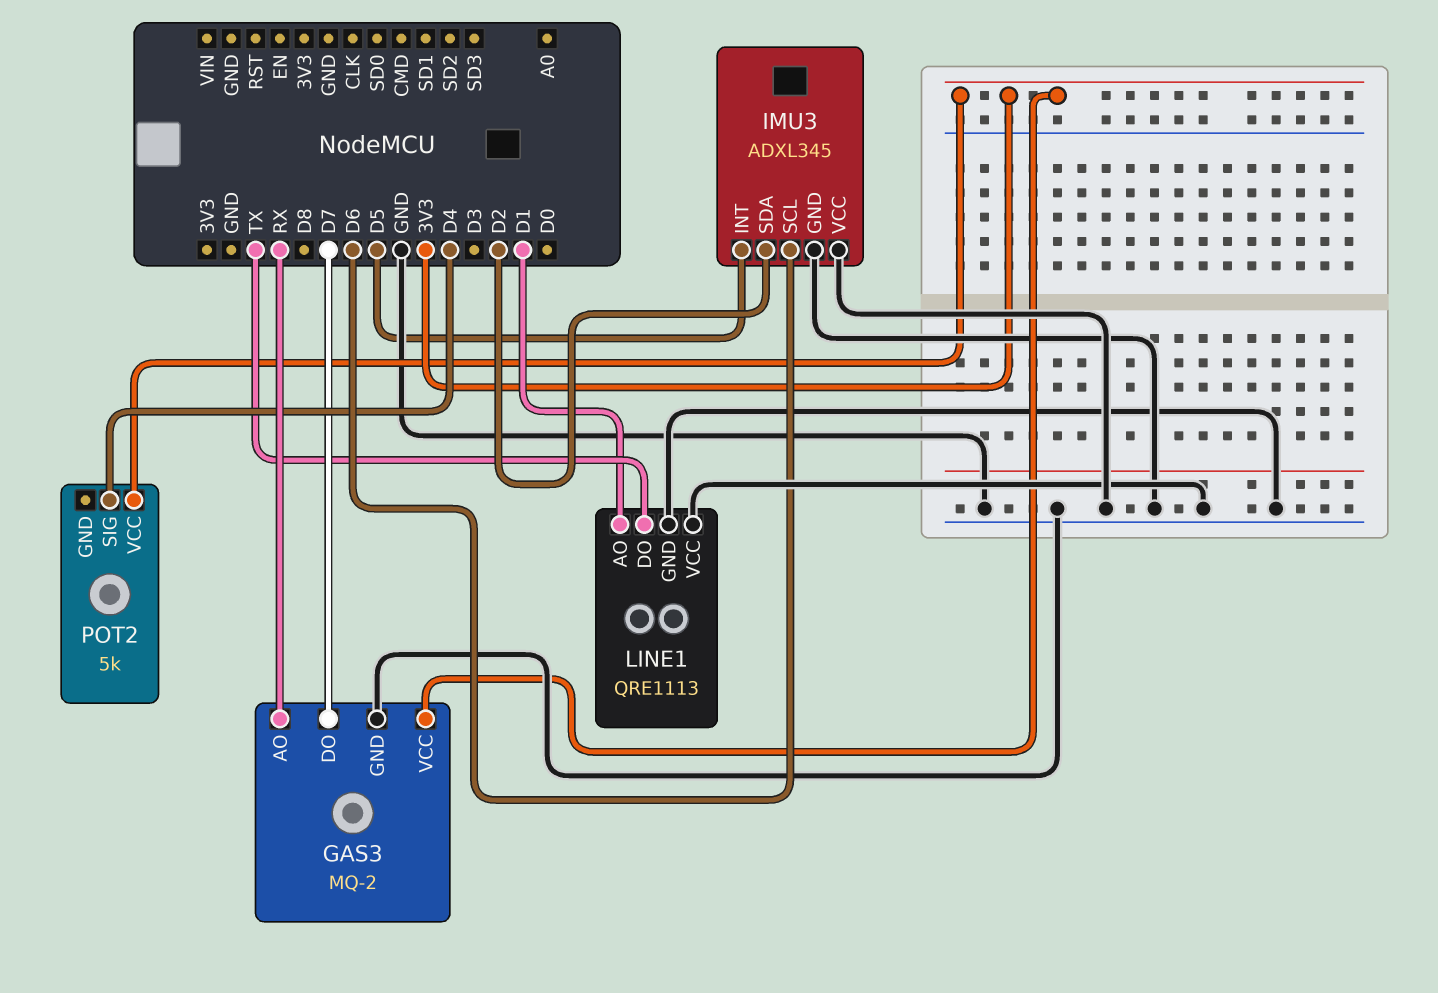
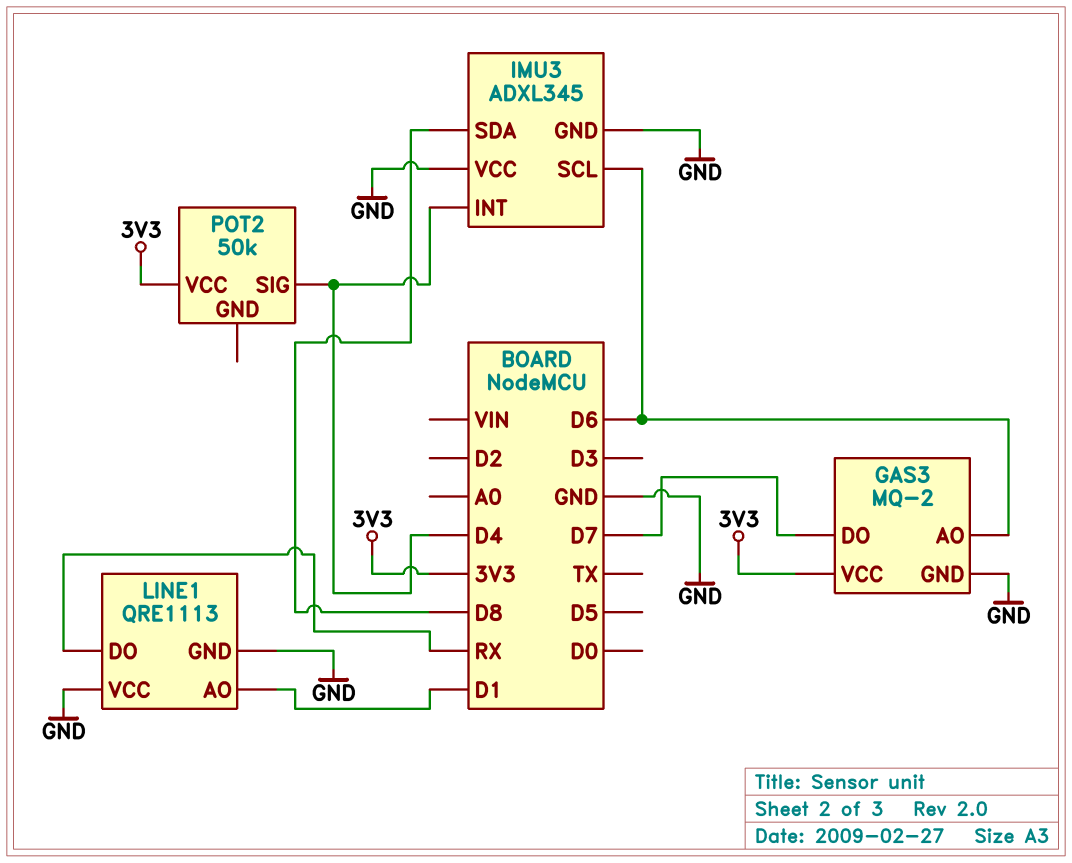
GAS3 pin AO: RX -> D6
IMU3 pin INT: D5 -> D4
IMU3 pin SDA: D2 -> D8
LINE1 pin DO: TX -> RX
POT2: 5k -> 50k

